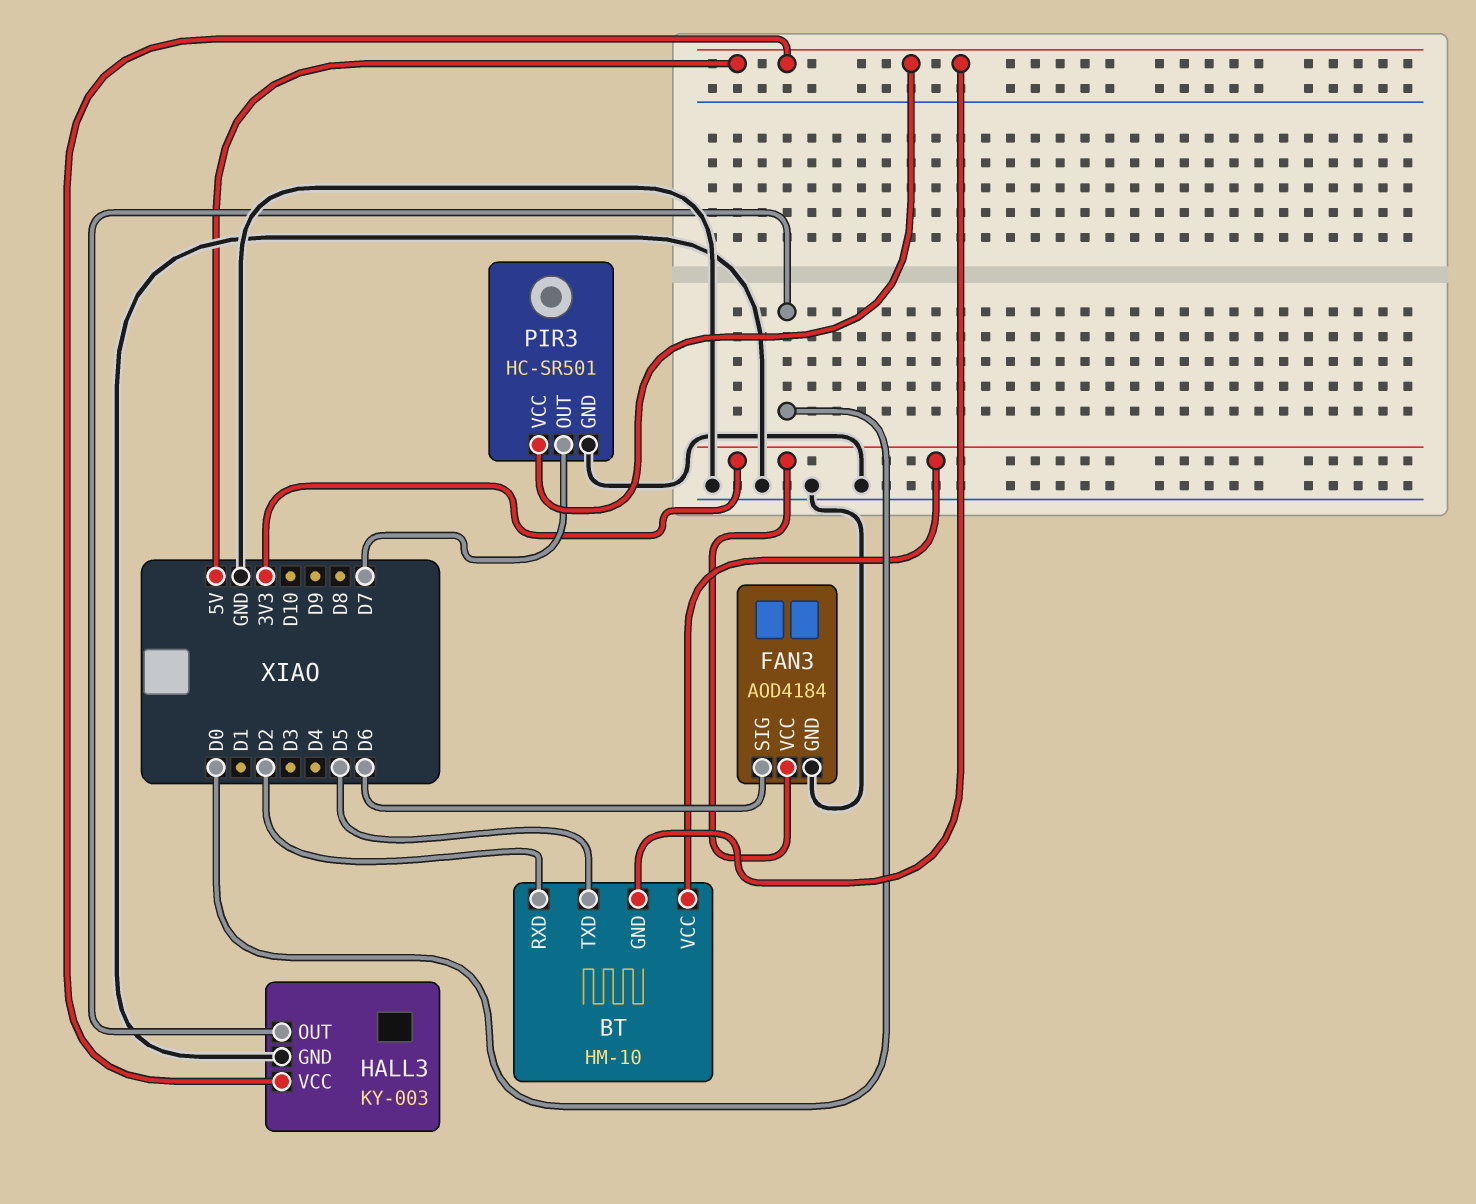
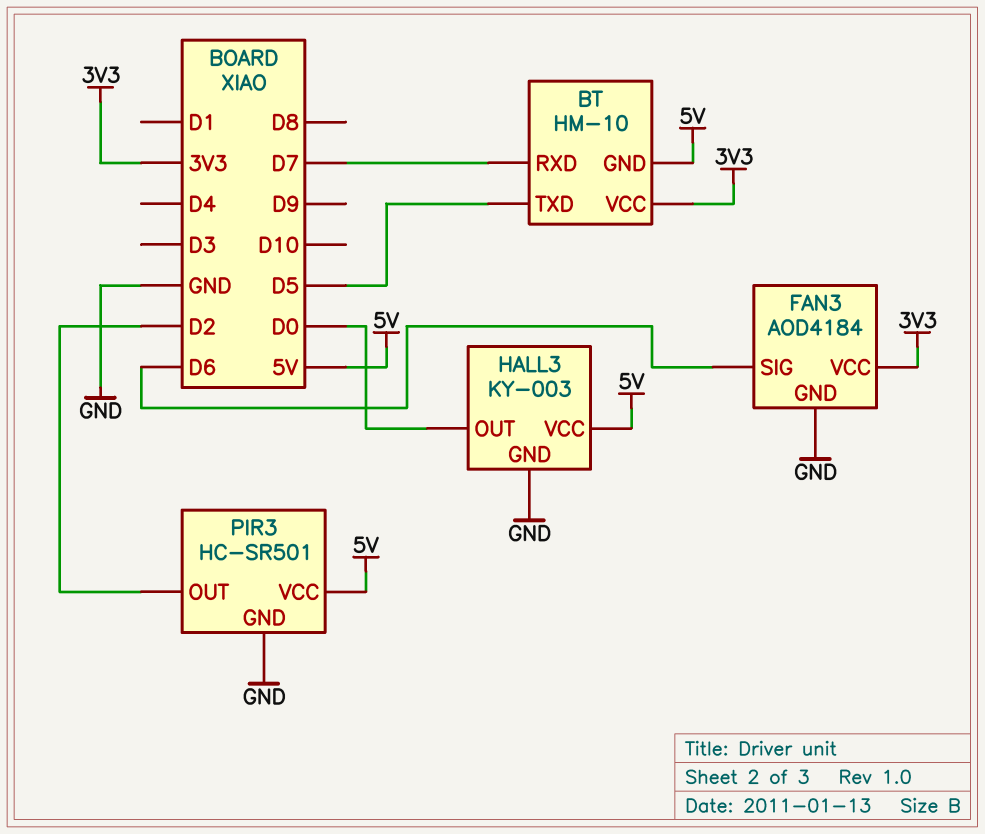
BT pin RXD: D2 -> D7
PIR3 pin OUT: D7 -> D2

